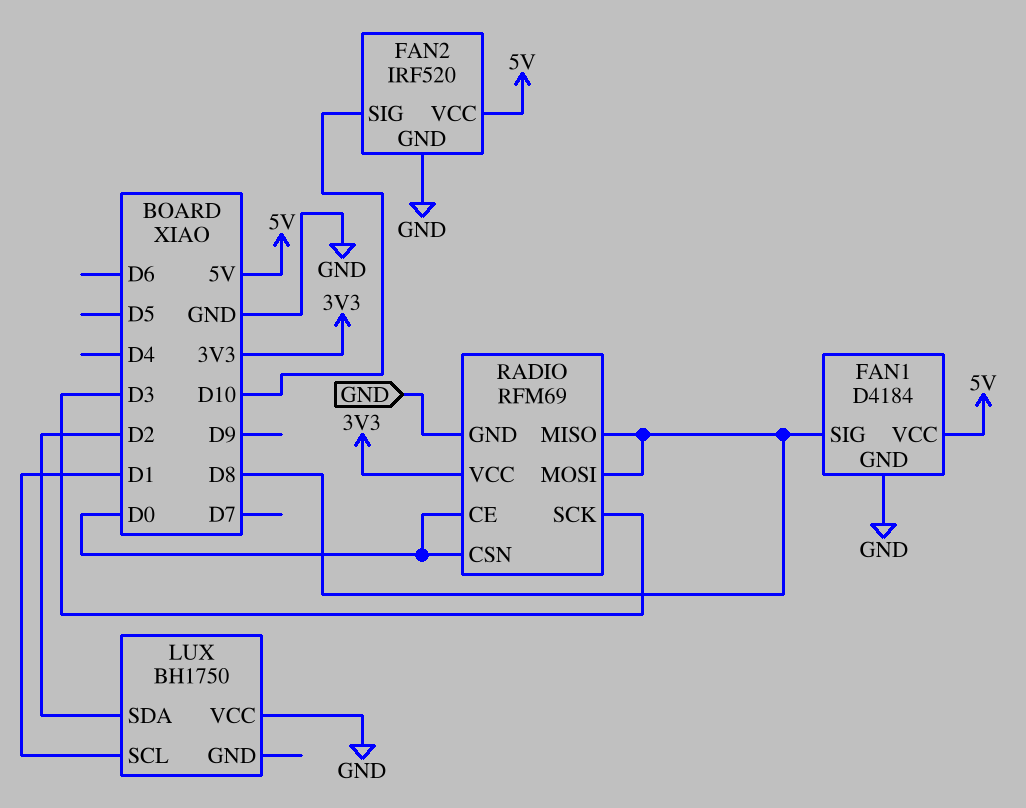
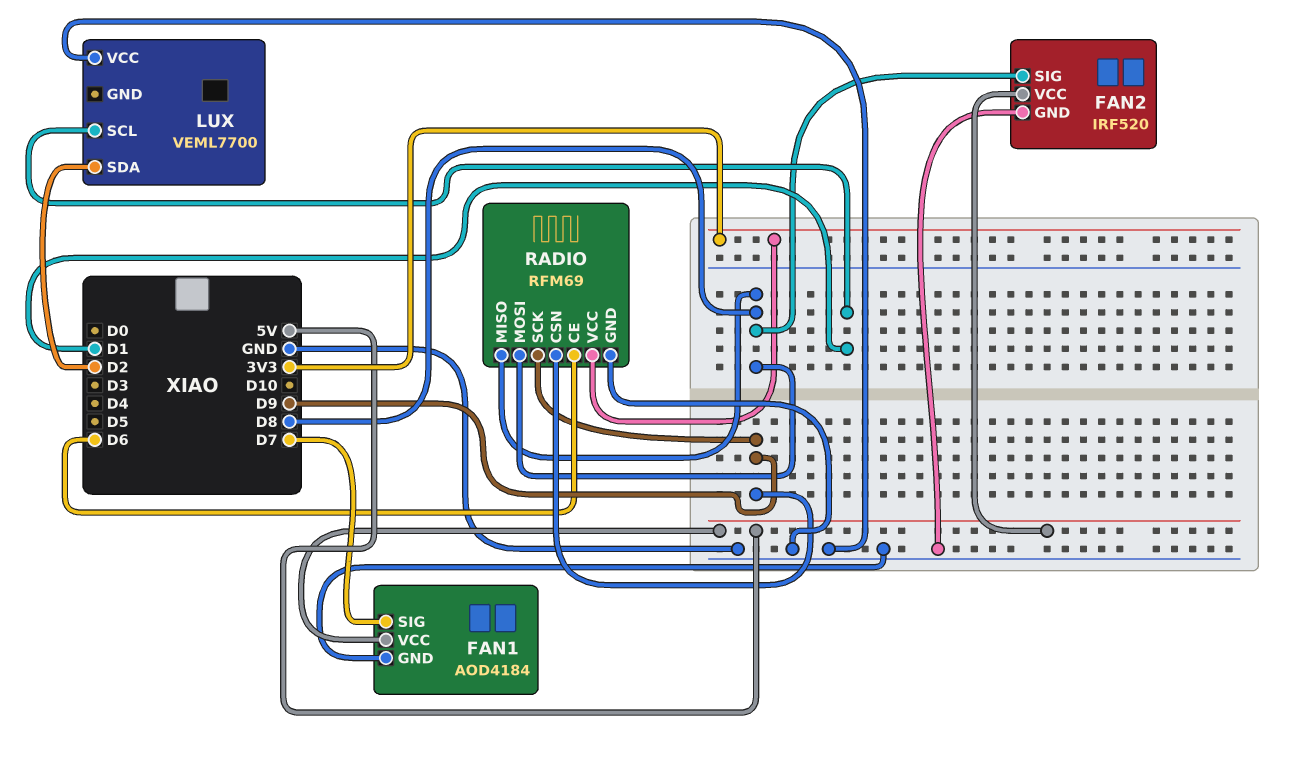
FAN1: D4184 -> AOD4184
FAN1 pin SIG: D8 -> D7
FAN2 pin SIG: D10 -> D8
LUX: BH1750 -> VEML7700
RADIO pin CE: D0 -> D6
RADIO pin CSN: D0 -> D9
RADIO pin SCK: D3 -> D9

